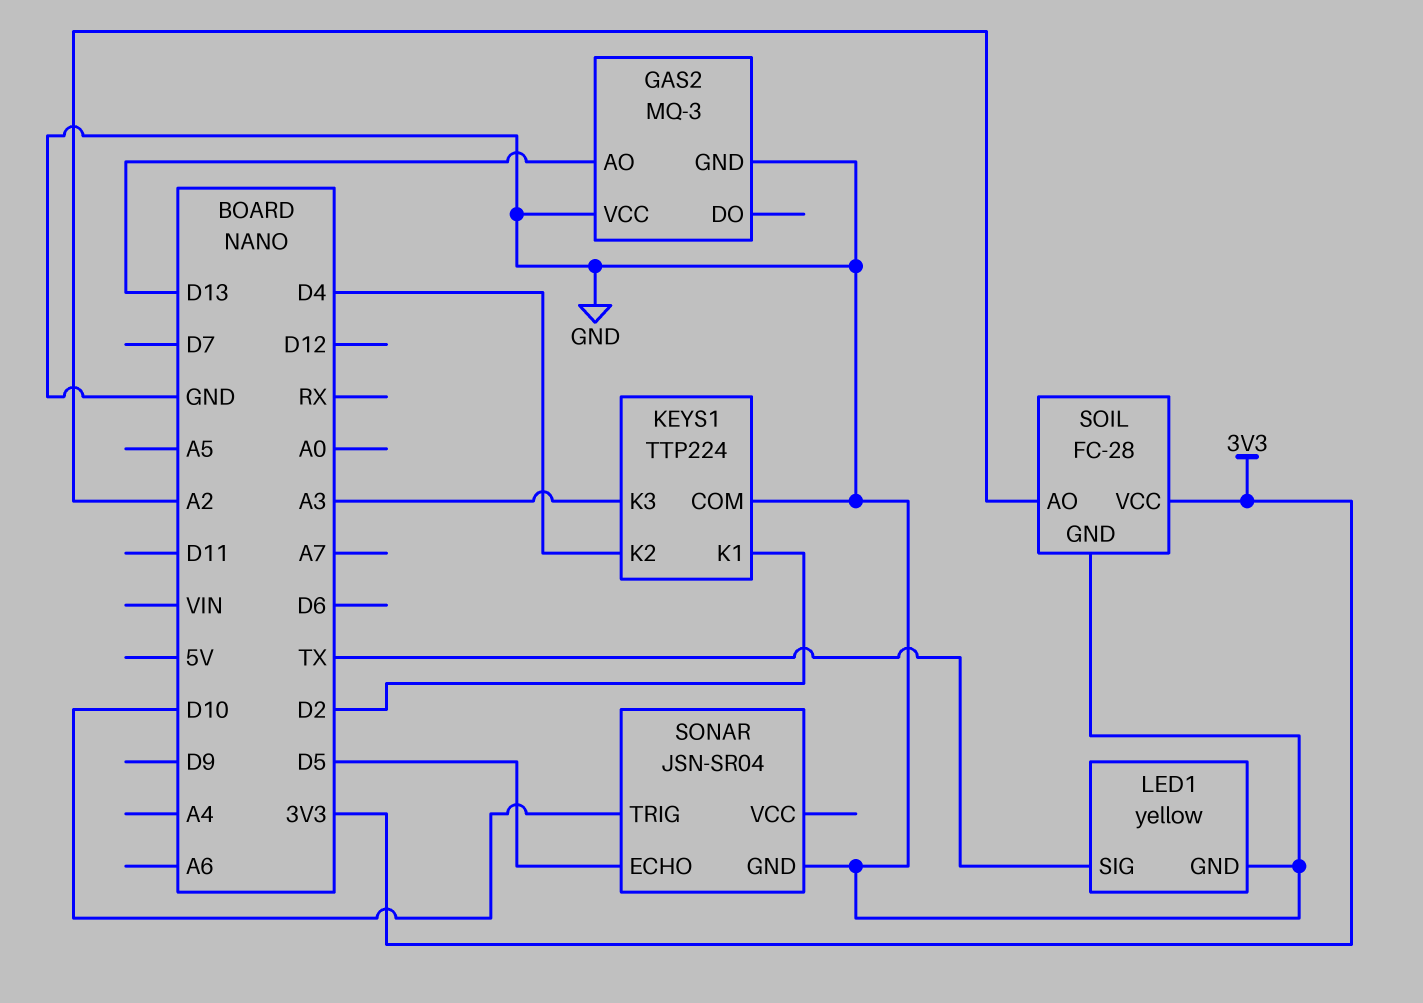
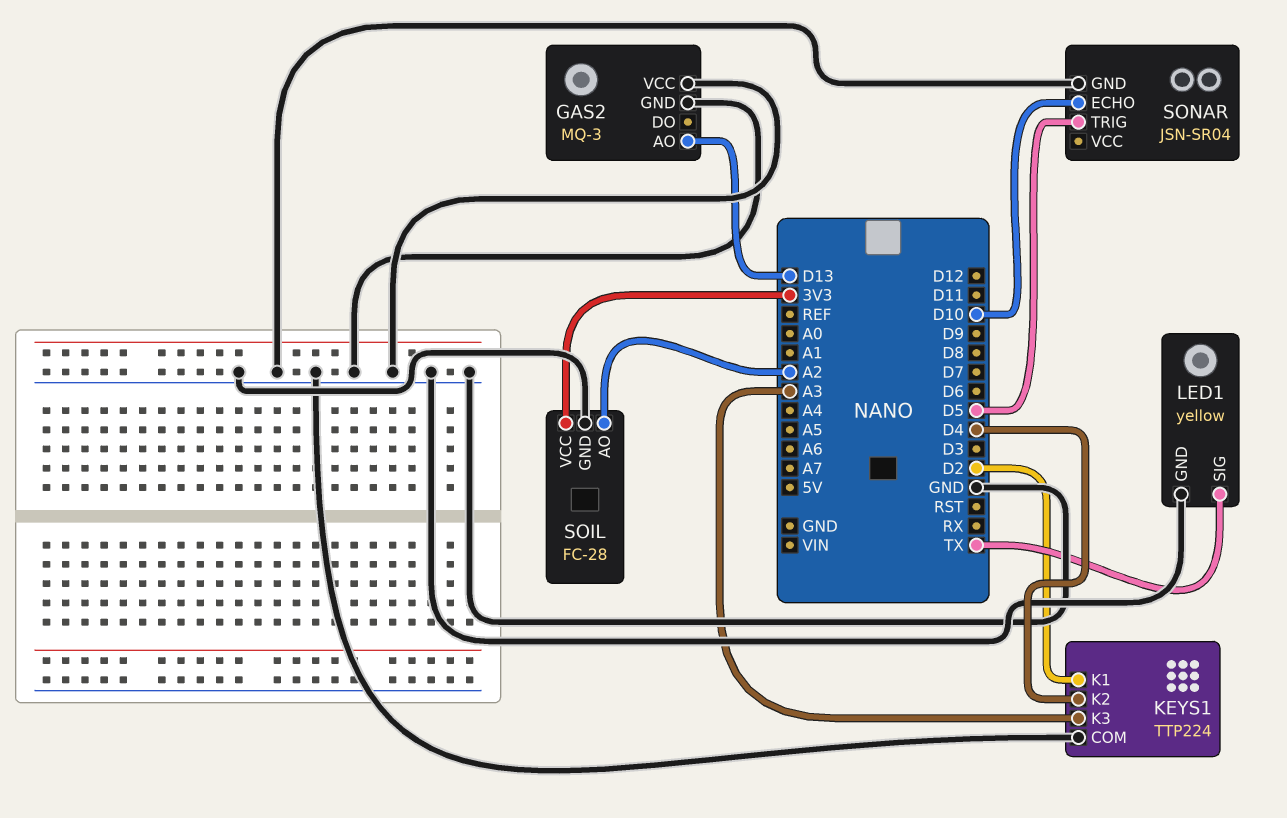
SONAR pin ECHO: D5 -> D10
SONAR pin TRIG: D10 -> D5

